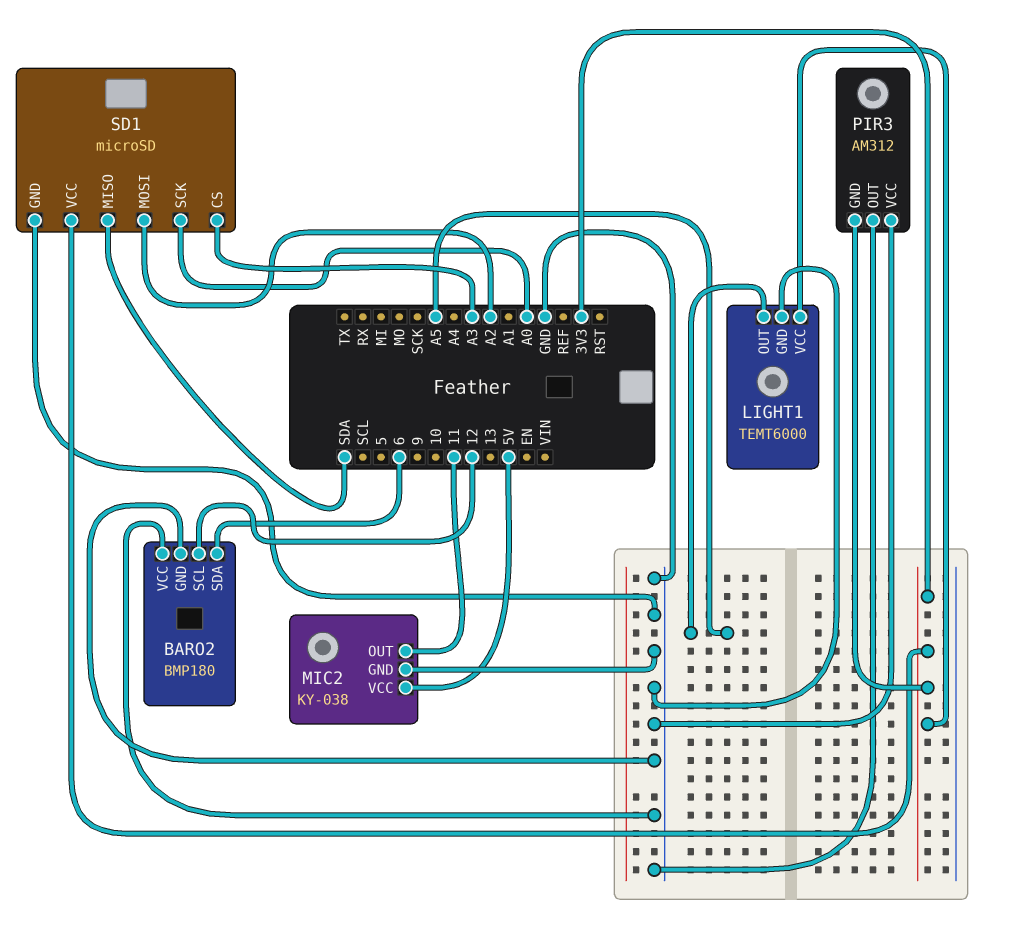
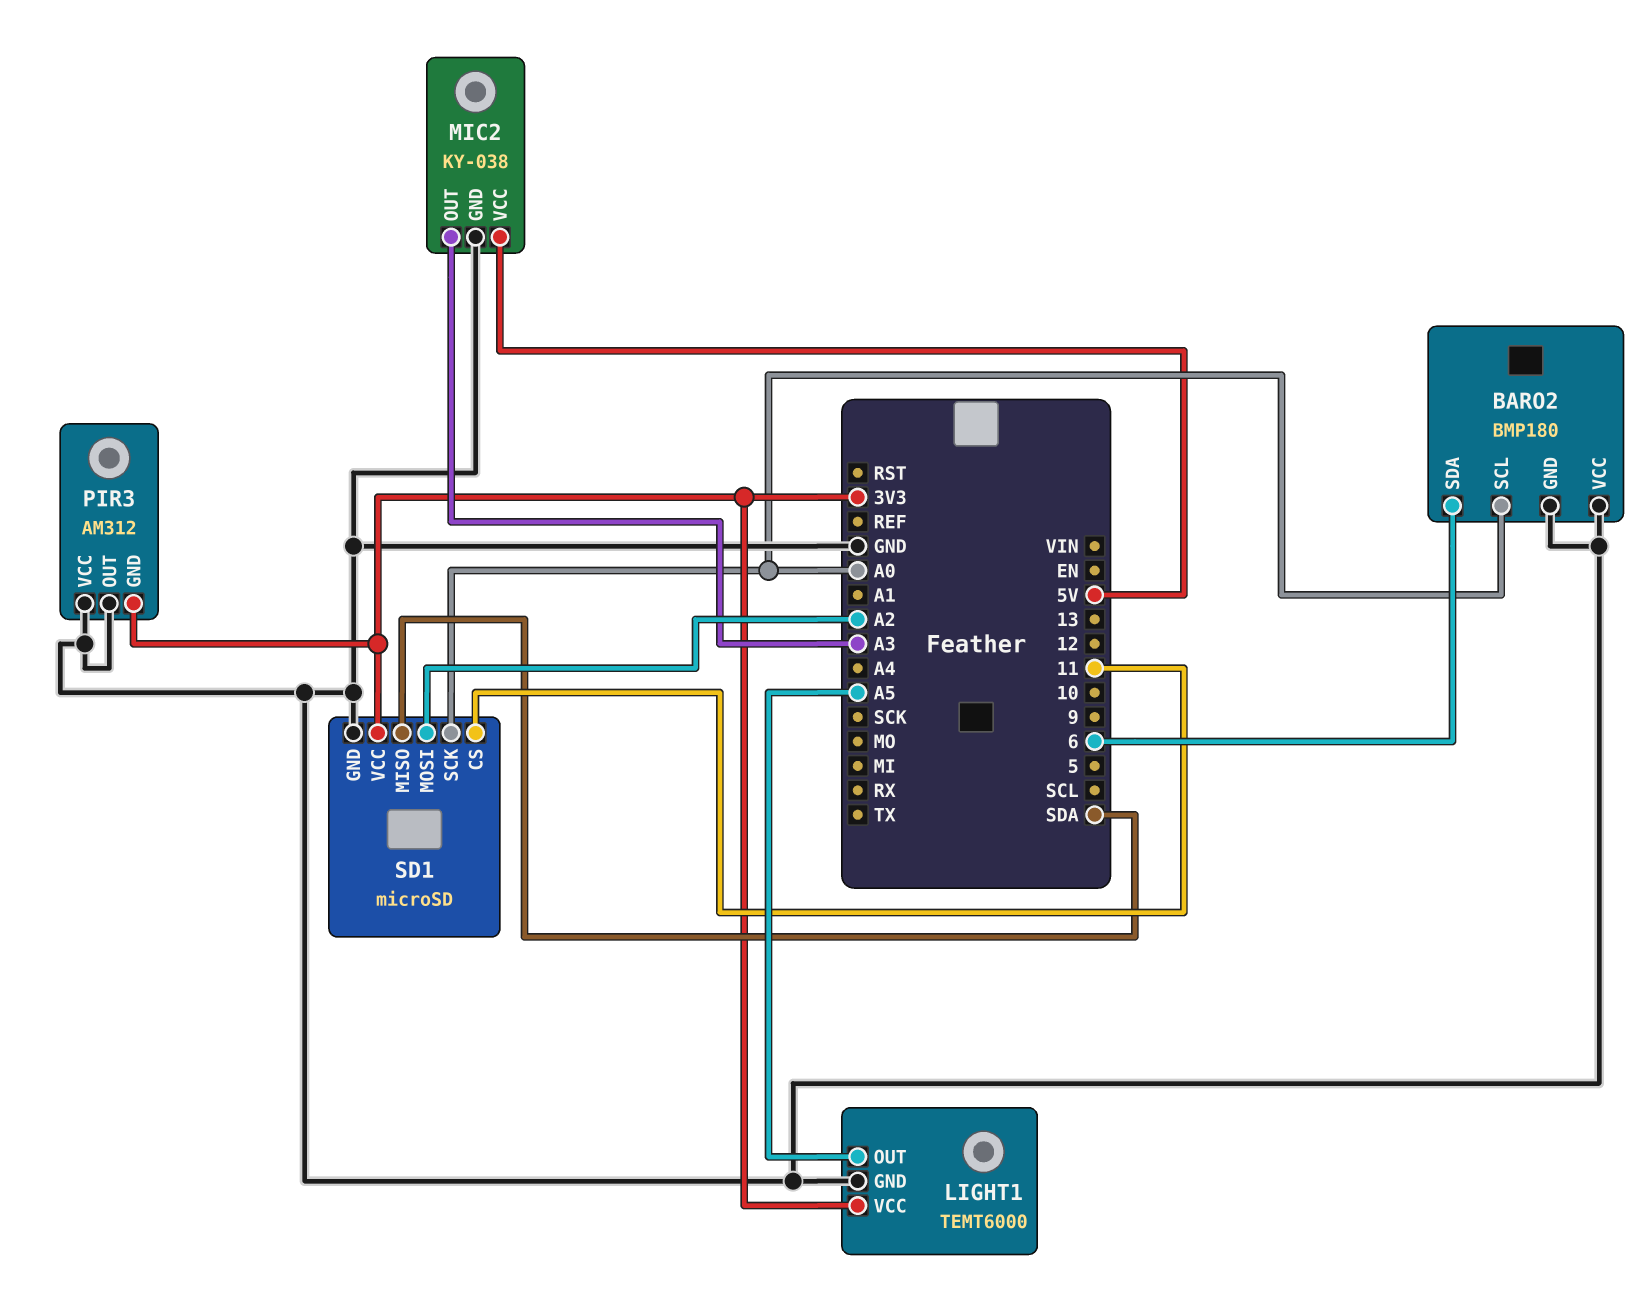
BARO2 pin SCL: 12 -> A0
MIC2 pin OUT: 11 -> A3
SD1 pin CS: A3 -> 11

